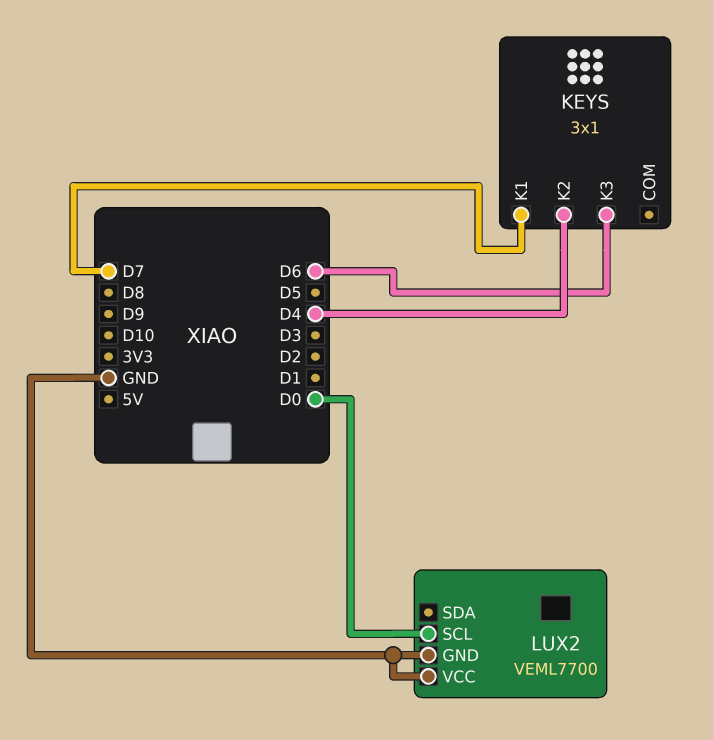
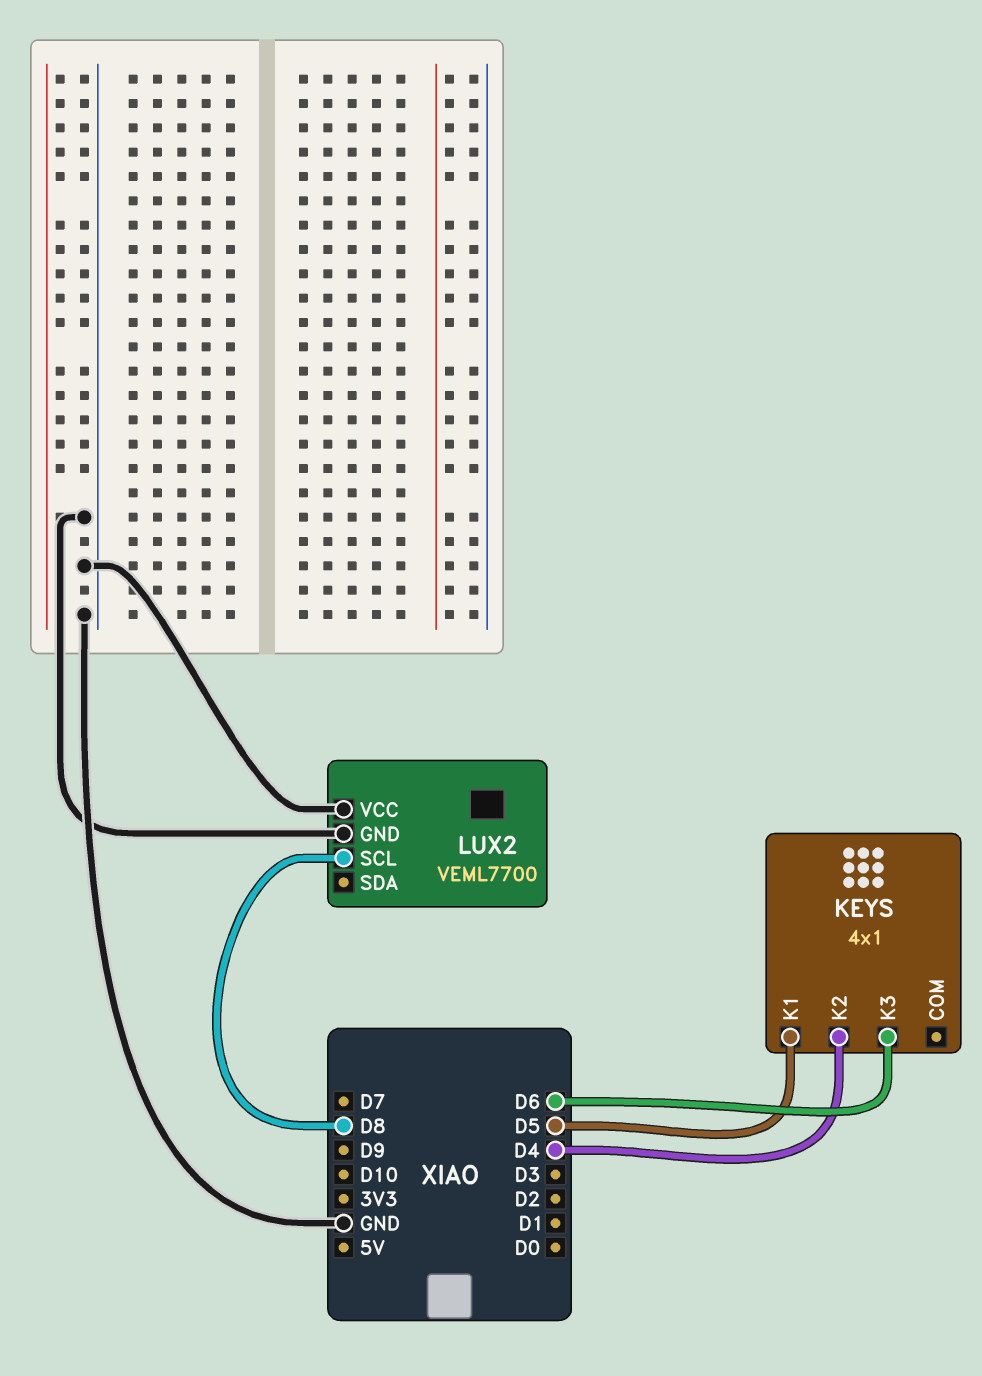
KEYS: 3x1 -> 4x1
KEYS pin K1: D7 -> D5
LUX2 pin SCL: D0 -> D8

